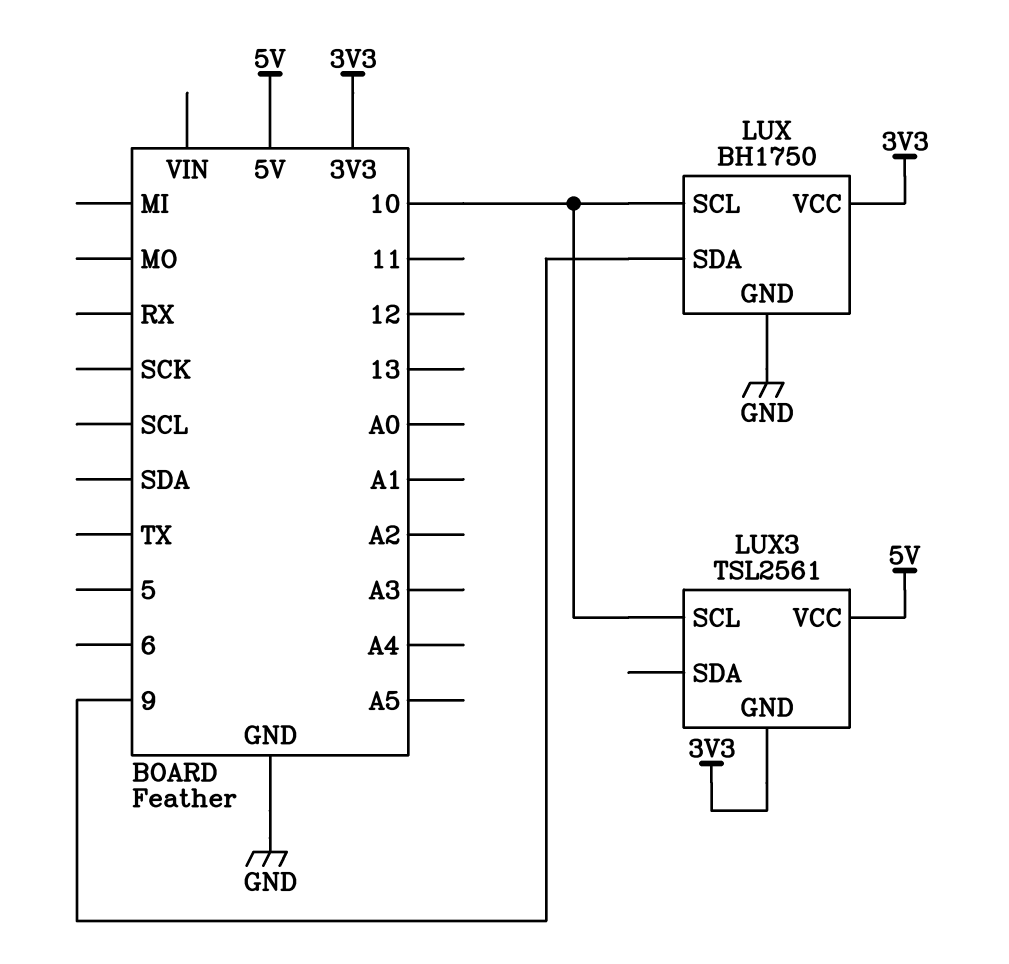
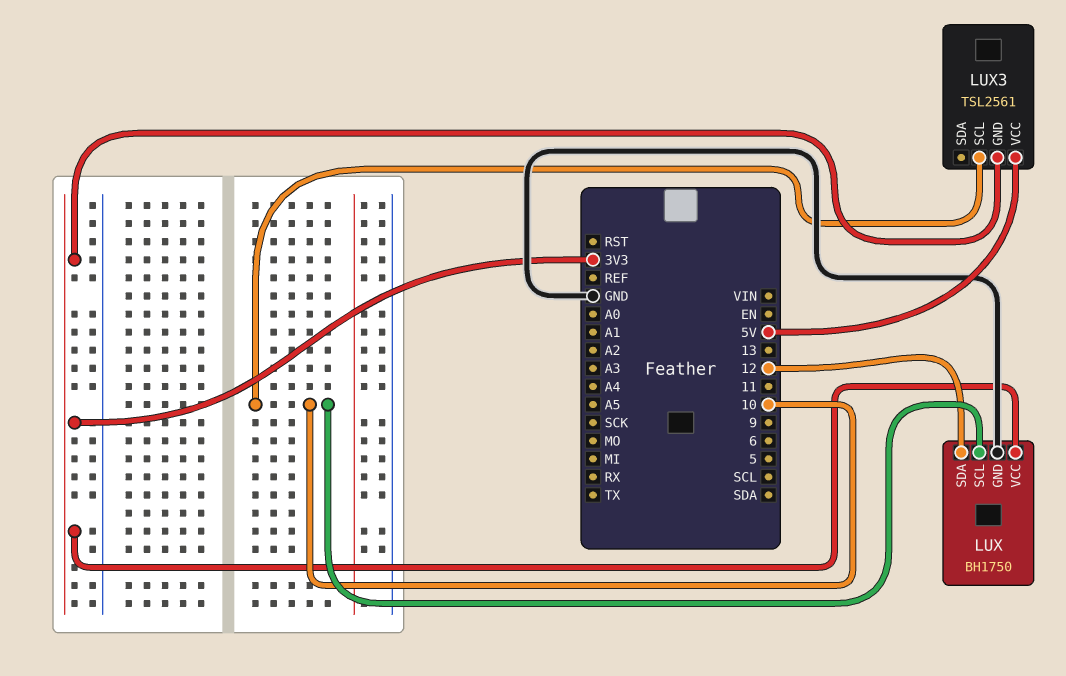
LUX pin SDA: 9 -> 12

